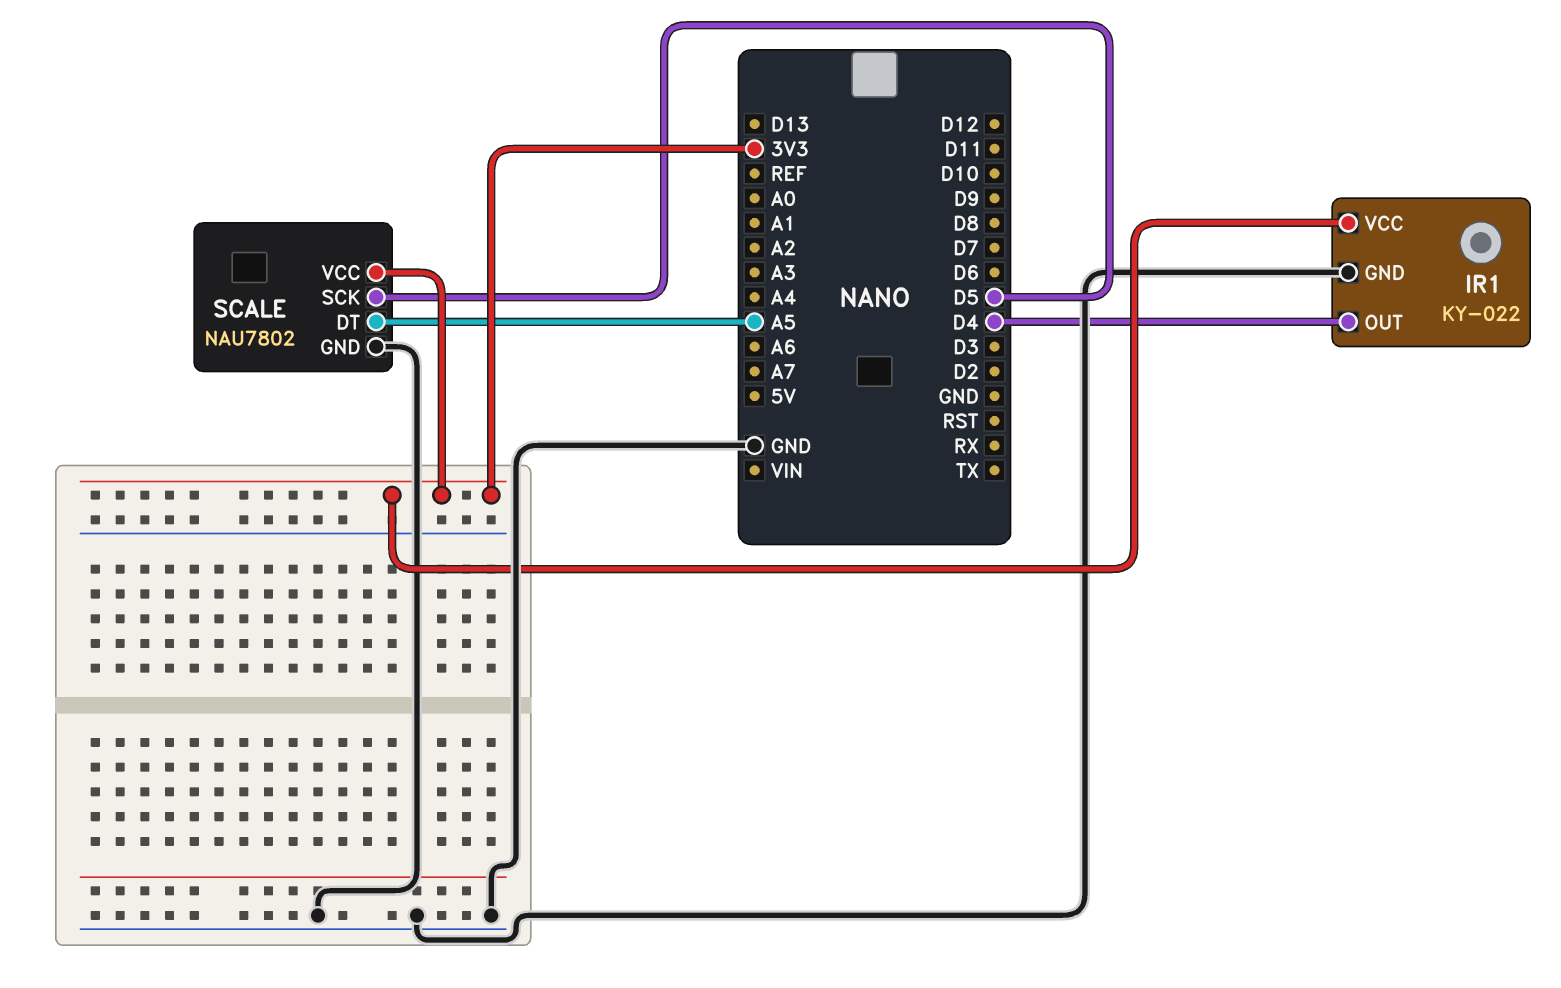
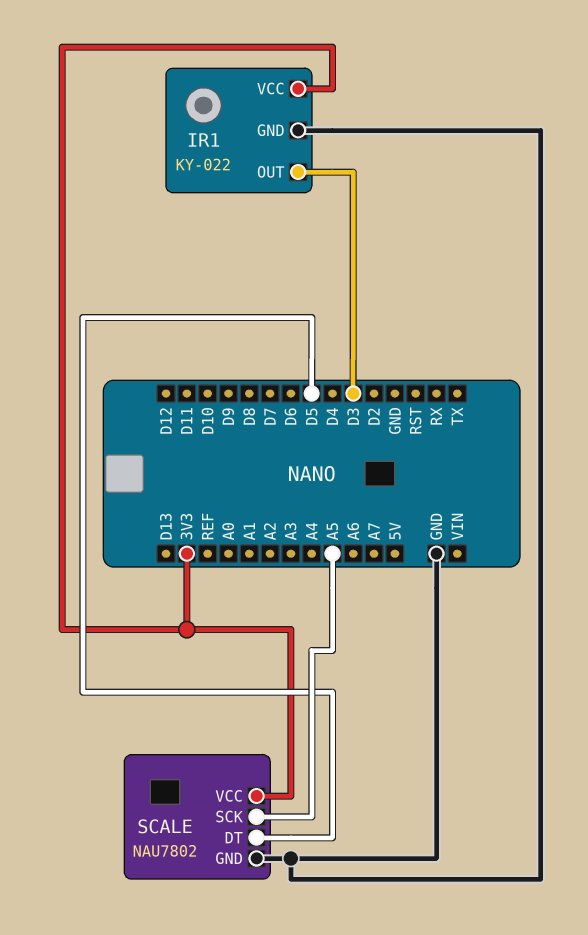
IR1 pin OUT: D4 -> D3
SCALE pin DT: A5 -> D5
SCALE pin SCK: D5 -> A5

